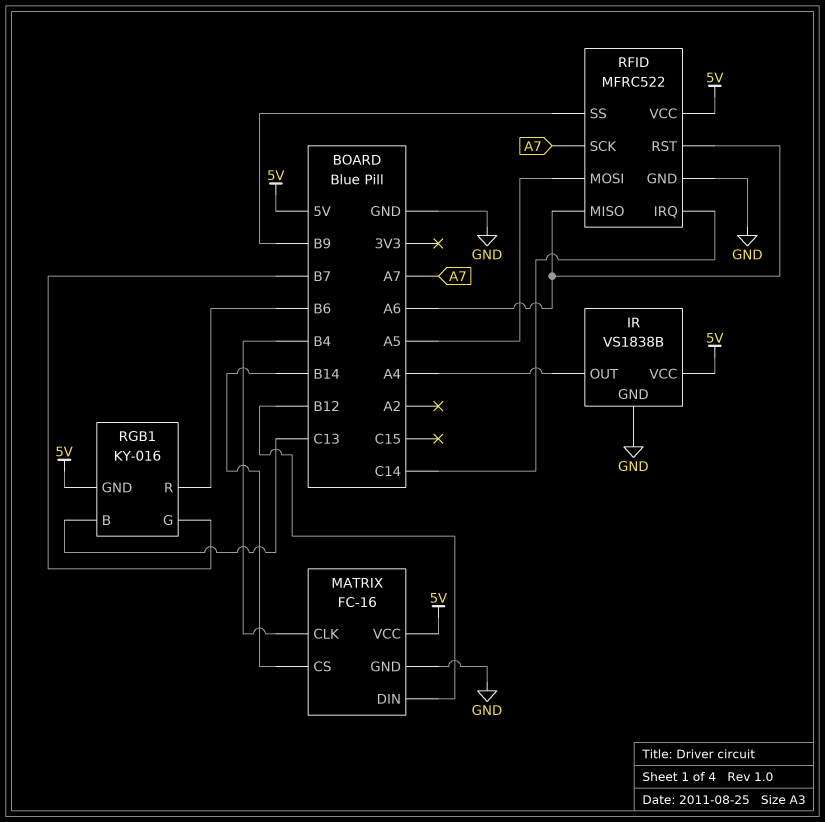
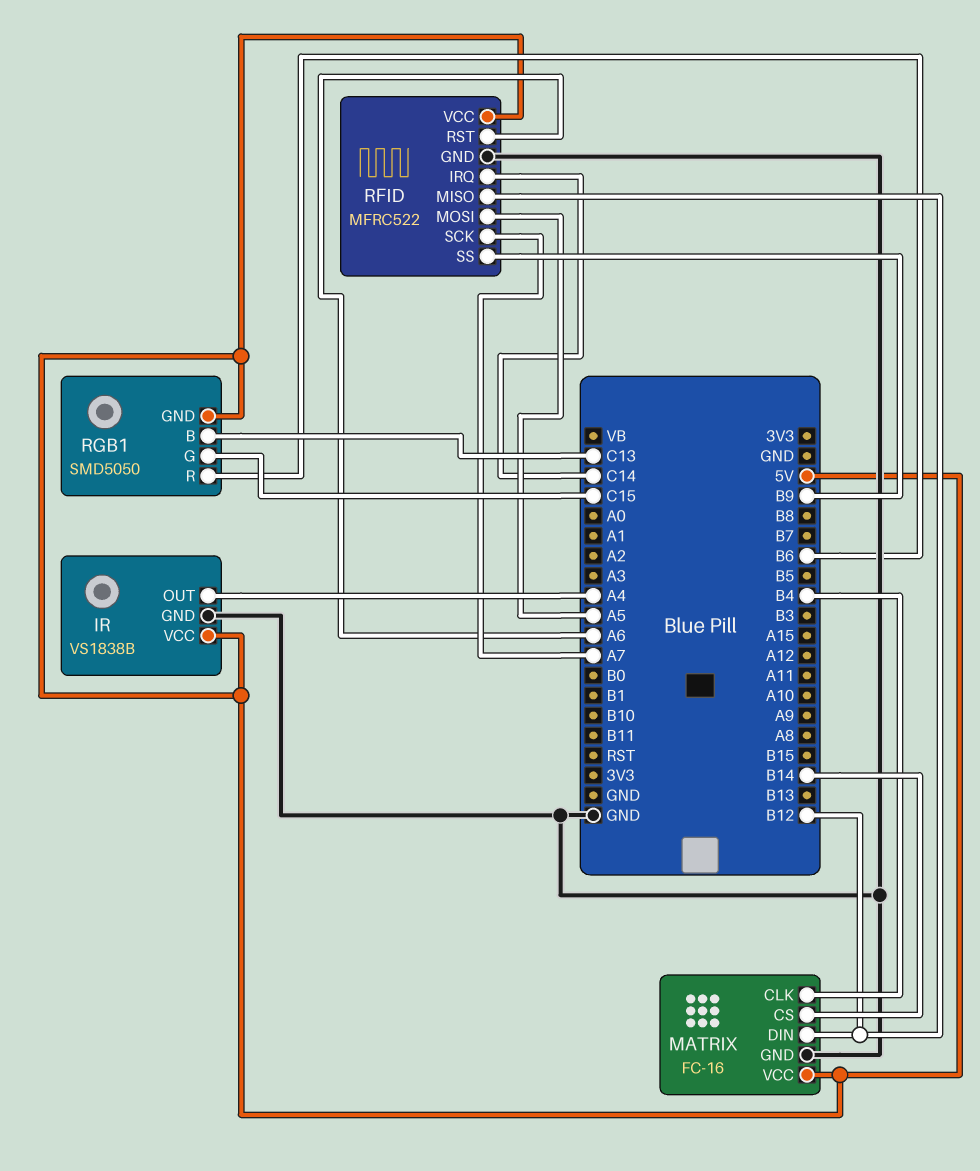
RFID pin MISO: A6 -> B12
RGB1: KY-016 -> SMD5050
RGB1 pin G: B7 -> C15

